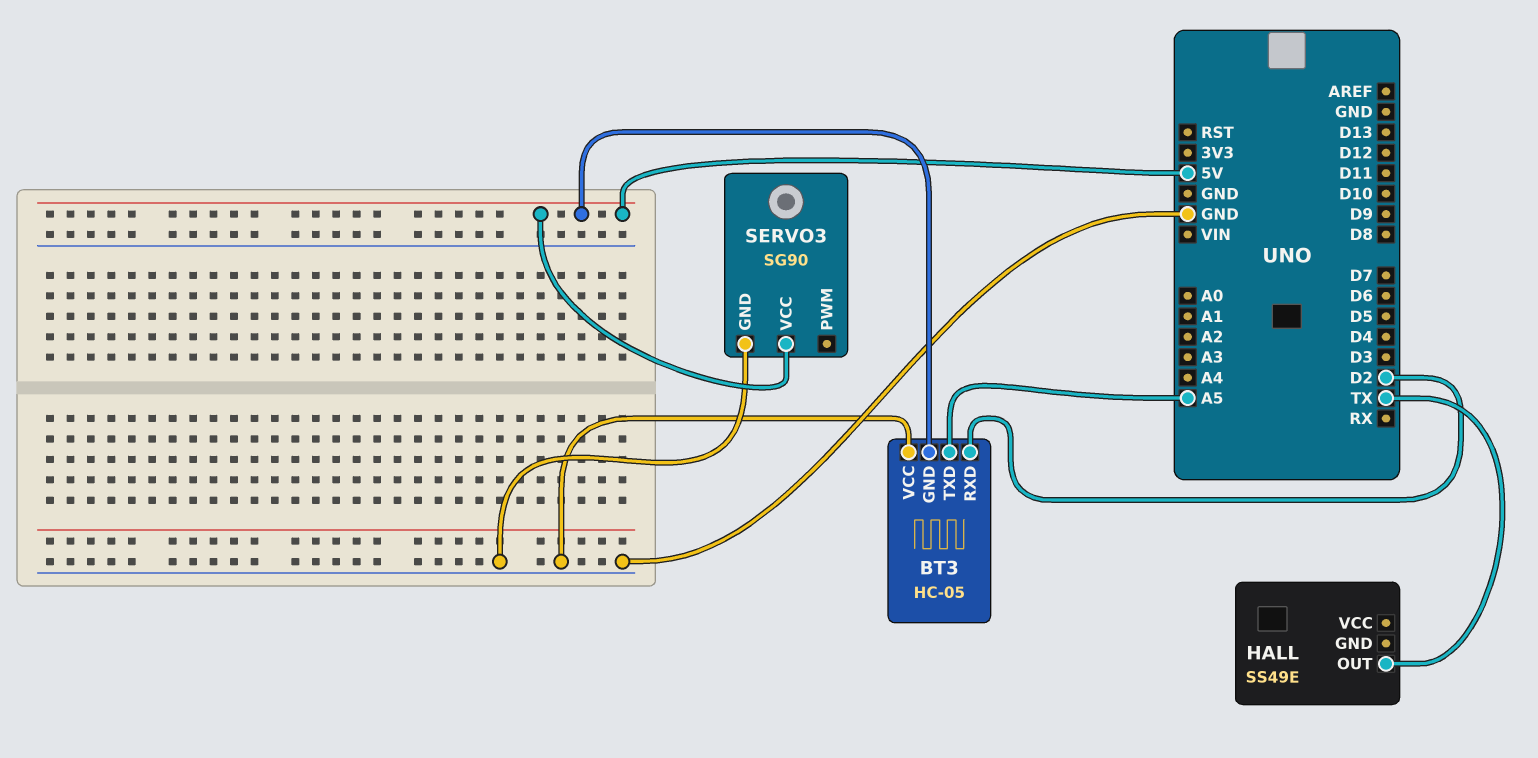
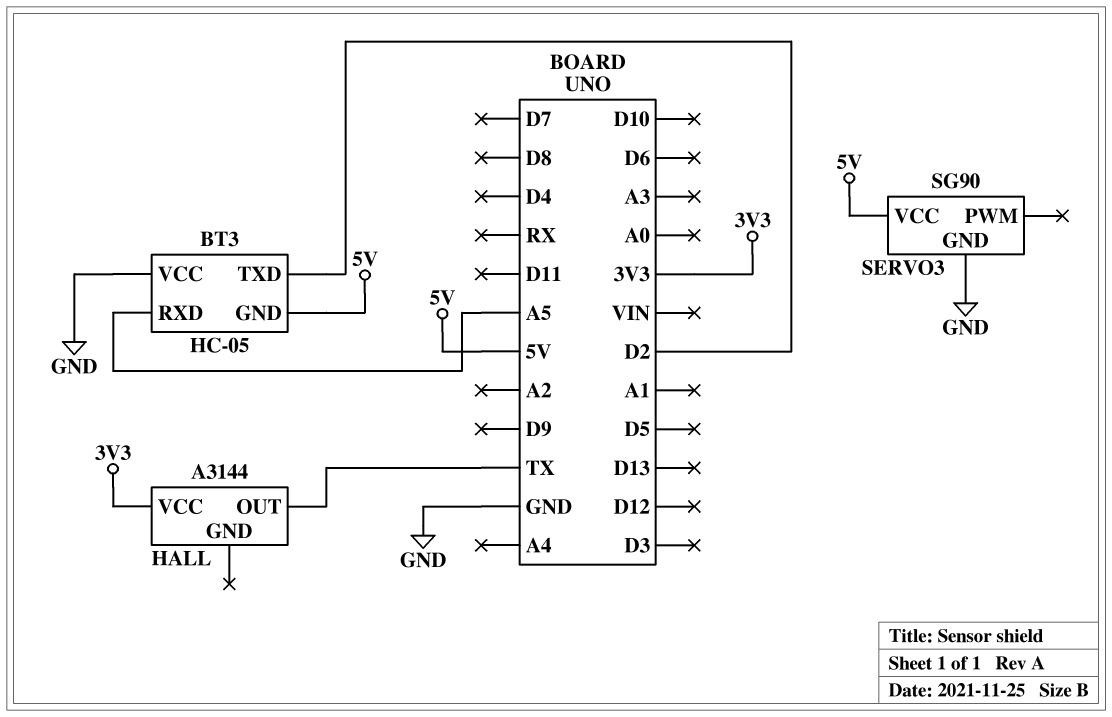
BT3 pin RXD: D2 -> A5
BT3 pin TXD: A5 -> D2
HALL: SS49E -> A3144
HALL pin VCC: none -> 3V3

